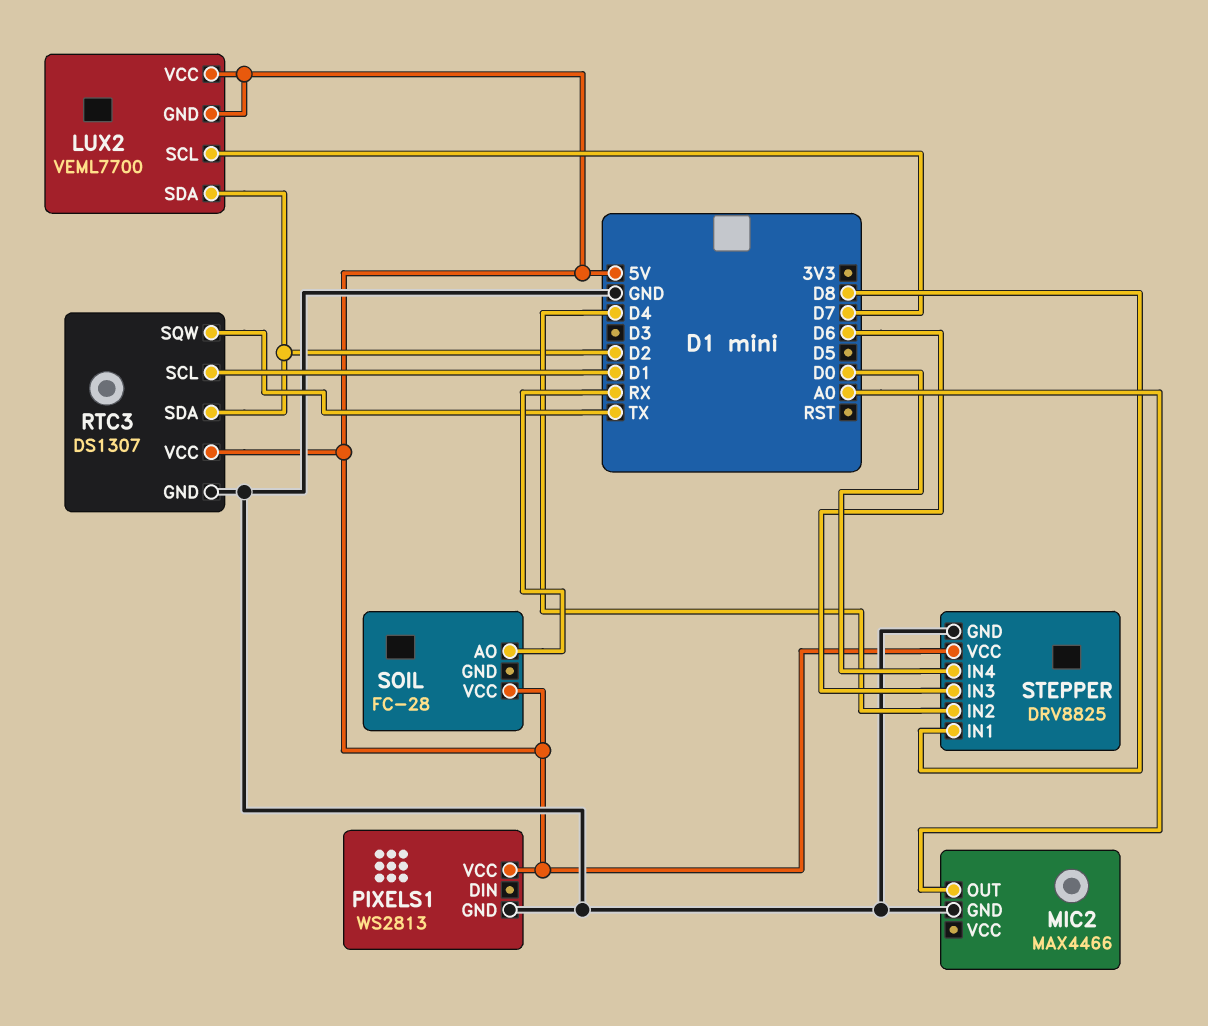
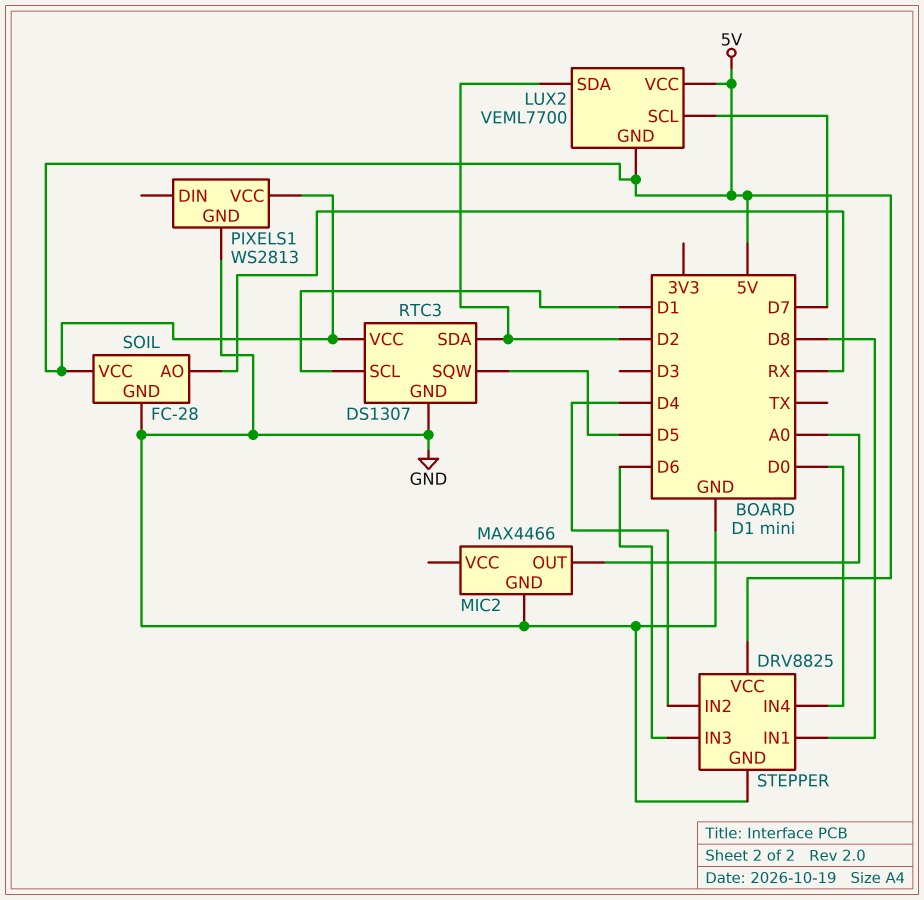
RTC3 pin SQW: TX -> D5
SOIL pin GND: none -> GND

